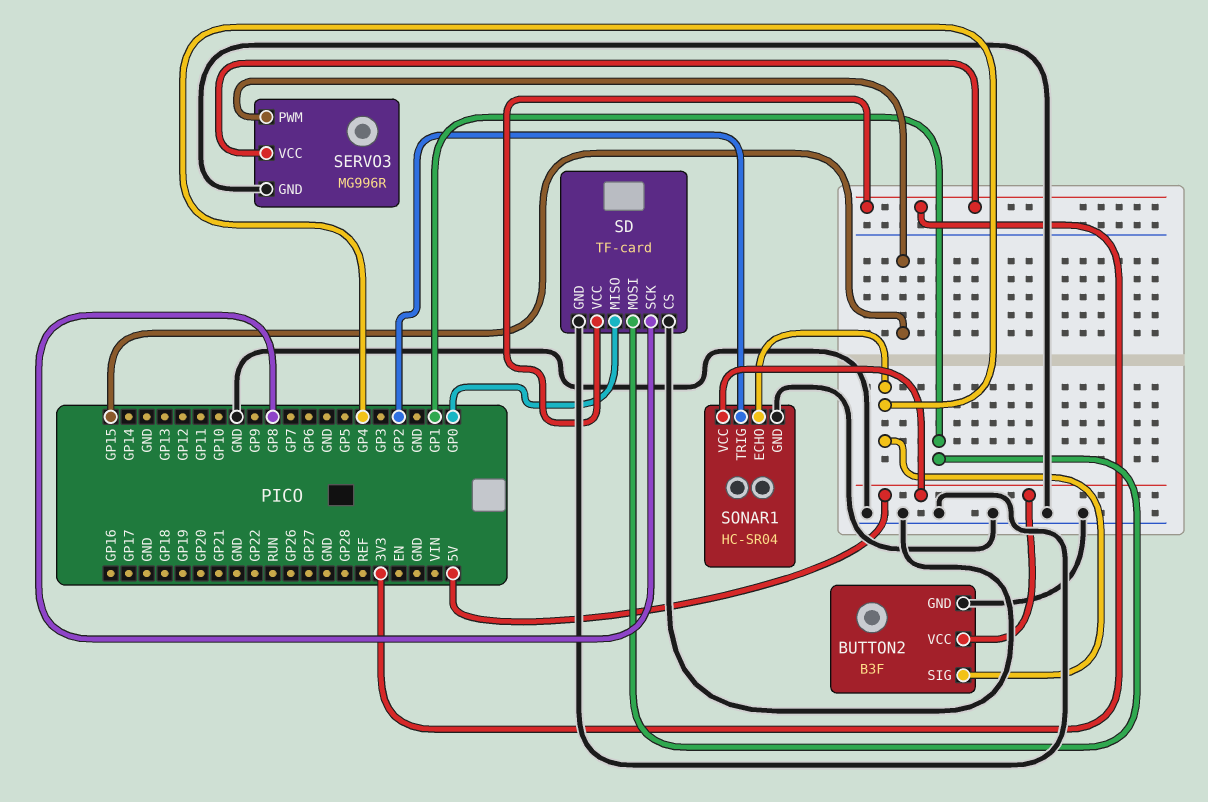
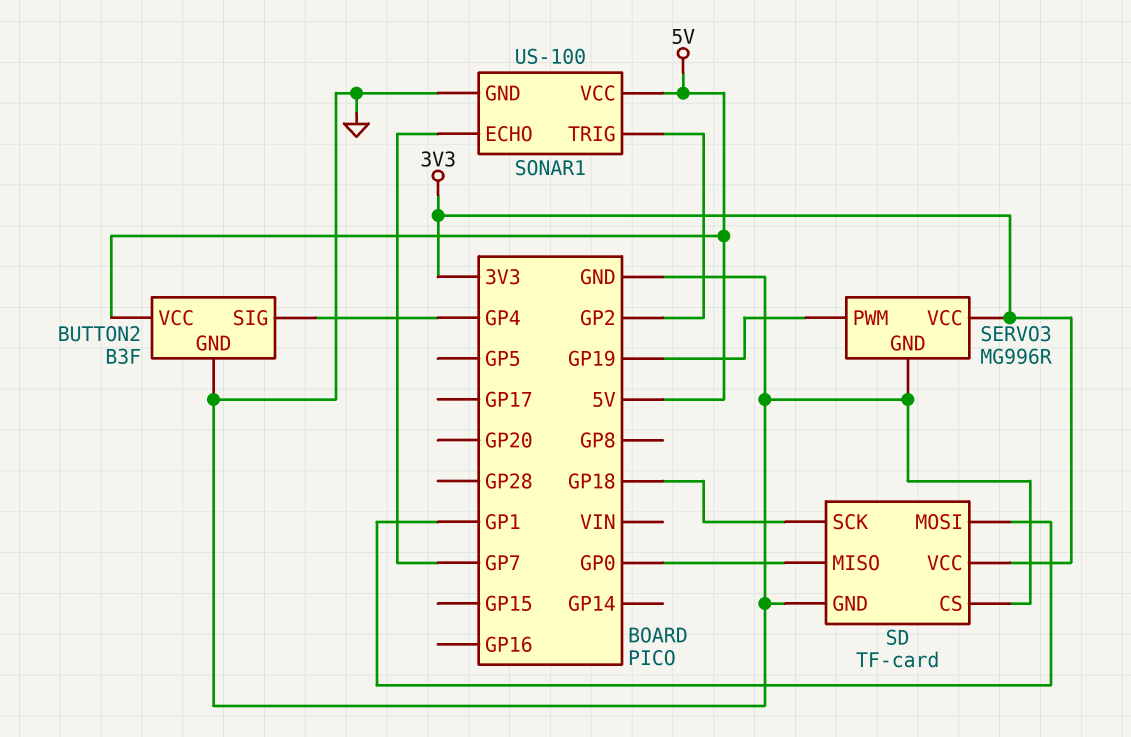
SD pin SCK: GP8 -> GP18
SERVO3 pin PWM: GP15 -> GP19
SONAR1: HC-SR04 -> US-100
SONAR1 pin ECHO: GP4 -> GP7

